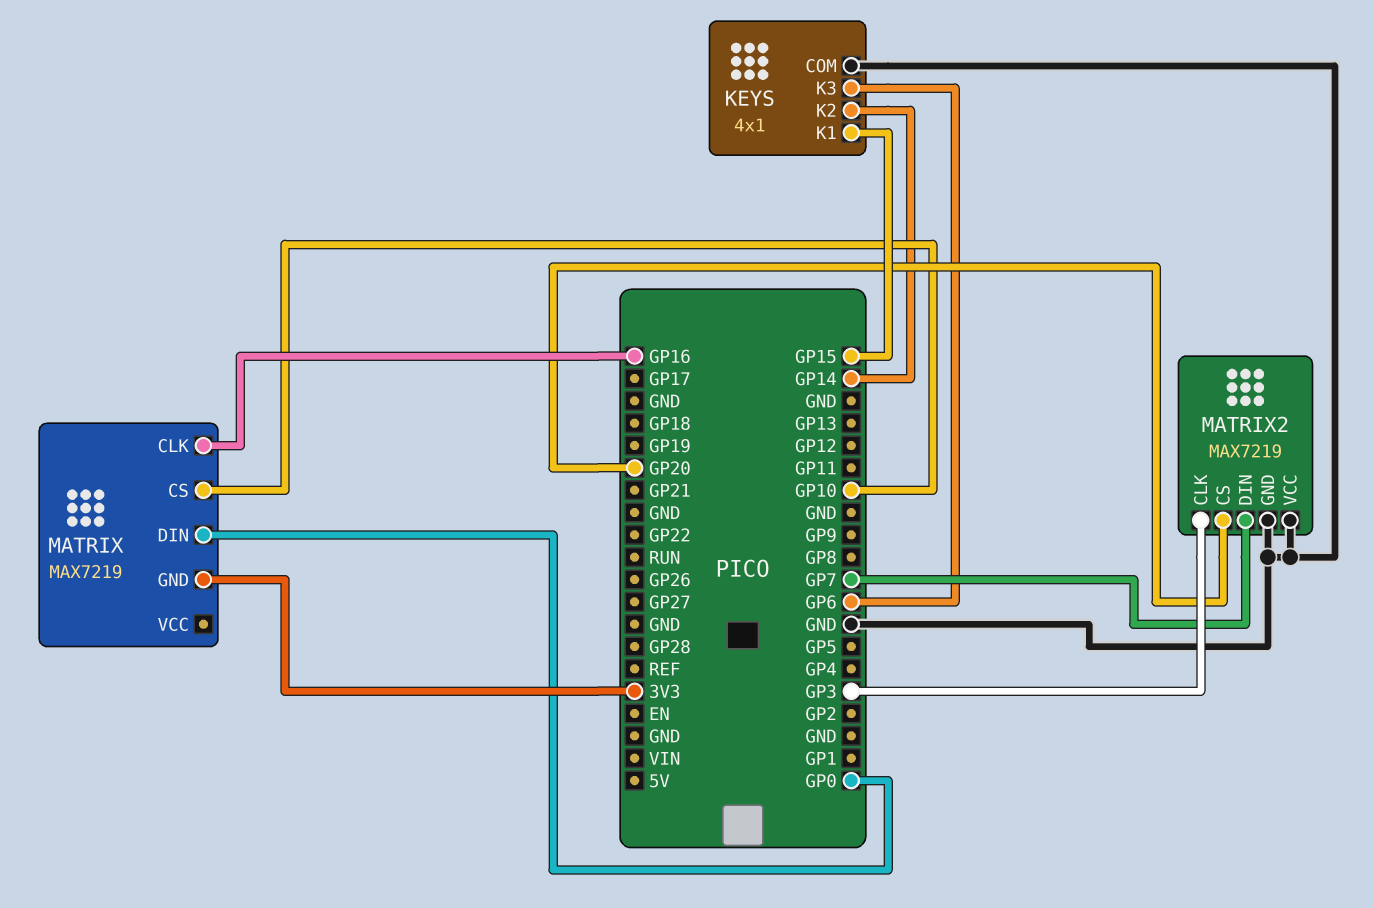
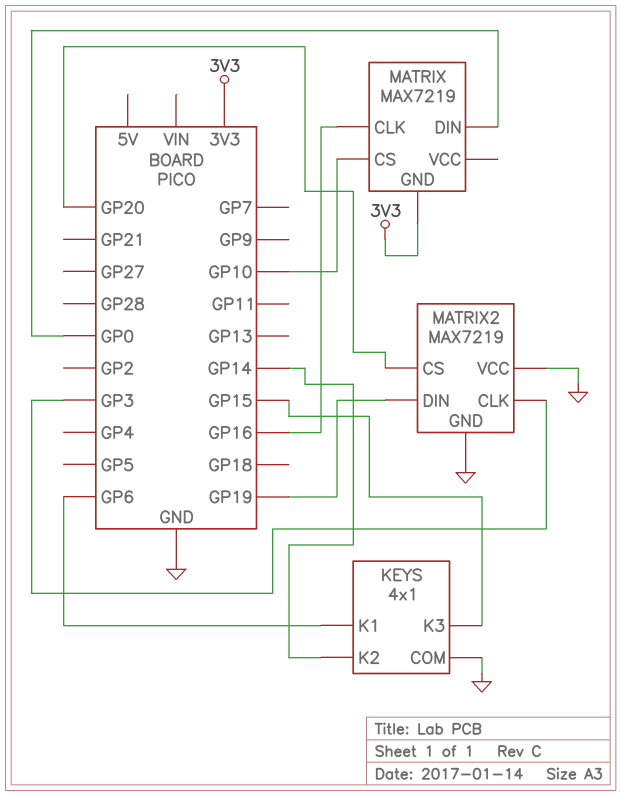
KEYS pin K1: GP15 -> GP6
KEYS pin K3: GP6 -> GP15
MATRIX2 pin DIN: GP7 -> GP19

